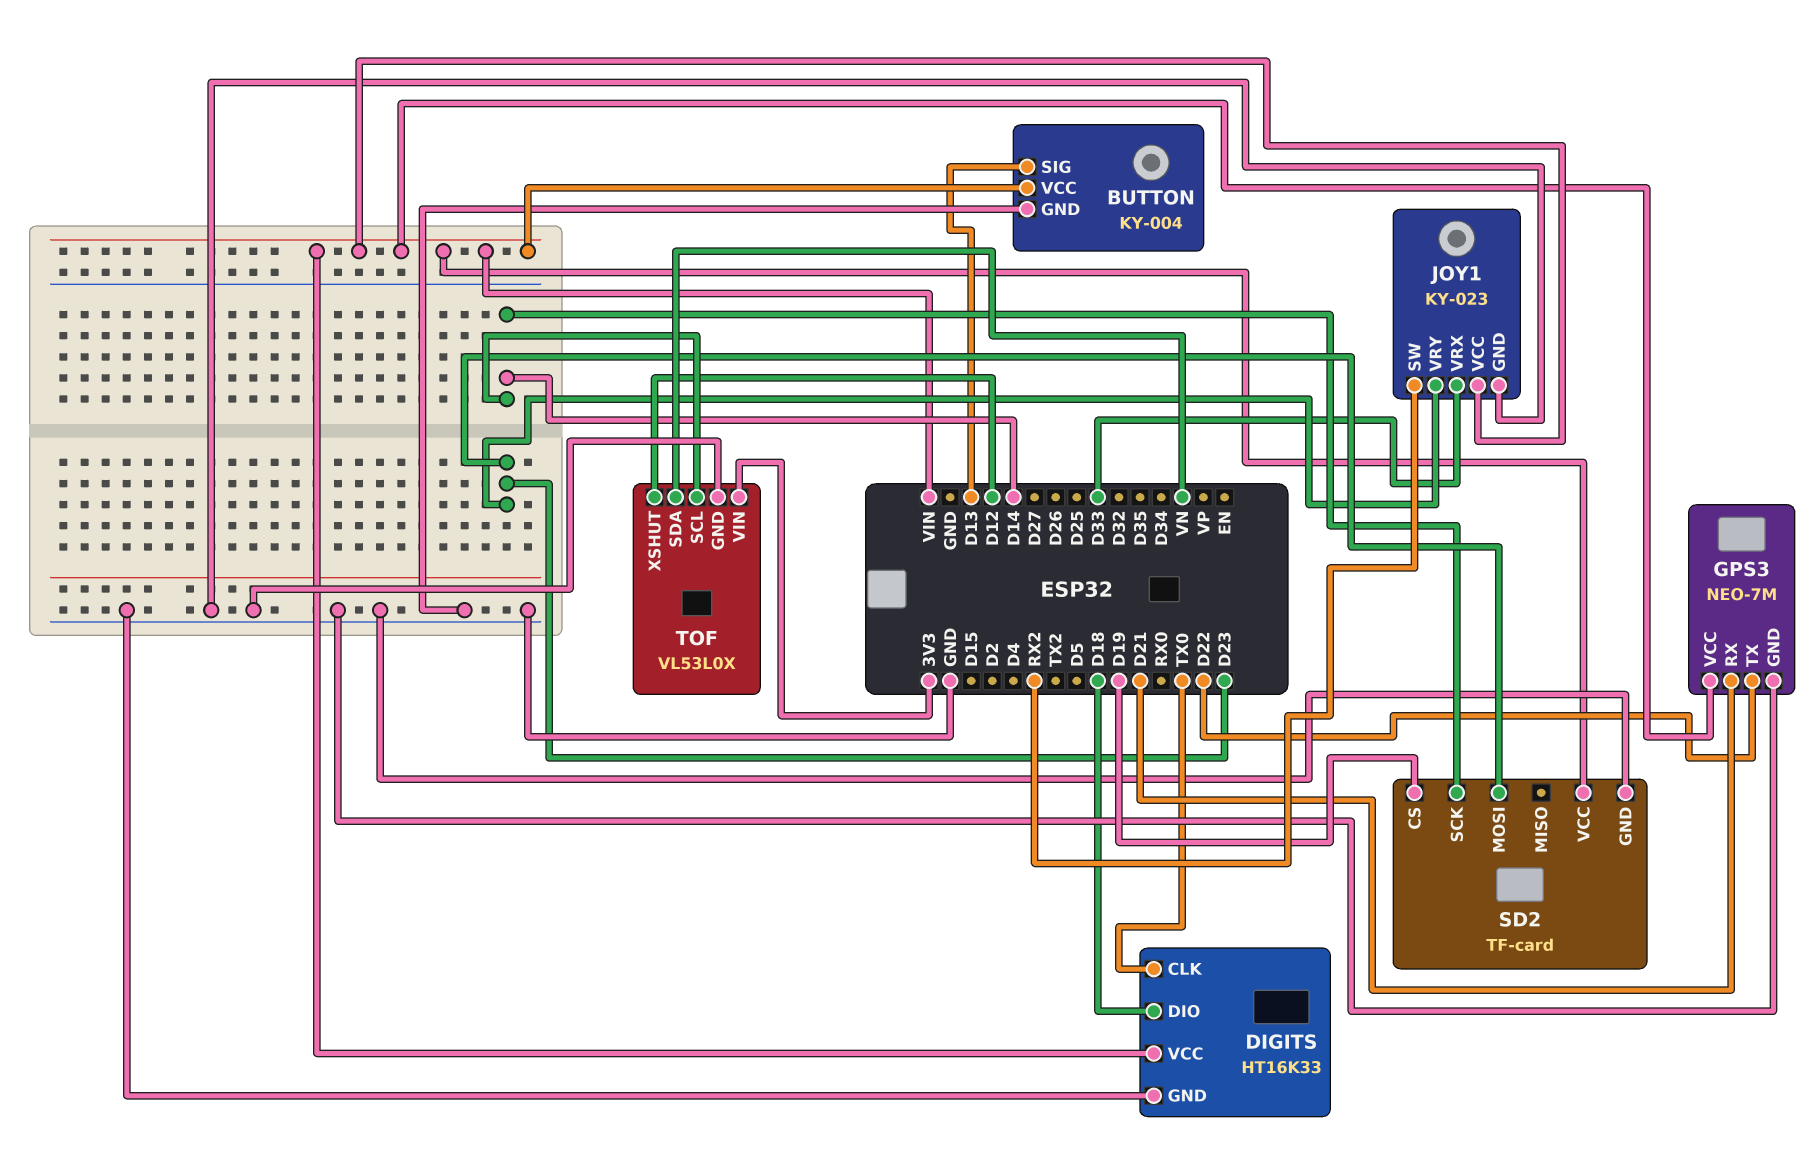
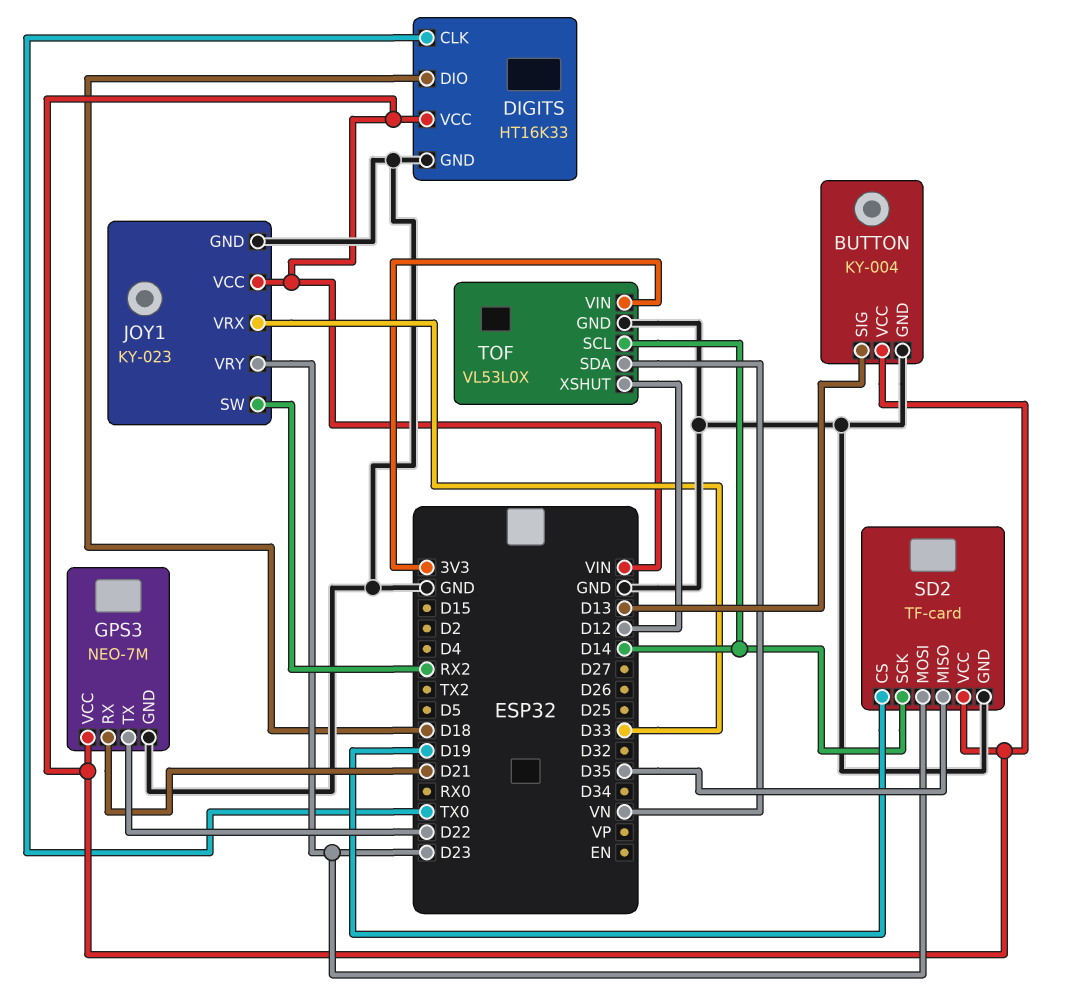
SD2 pin MISO: none -> D35

